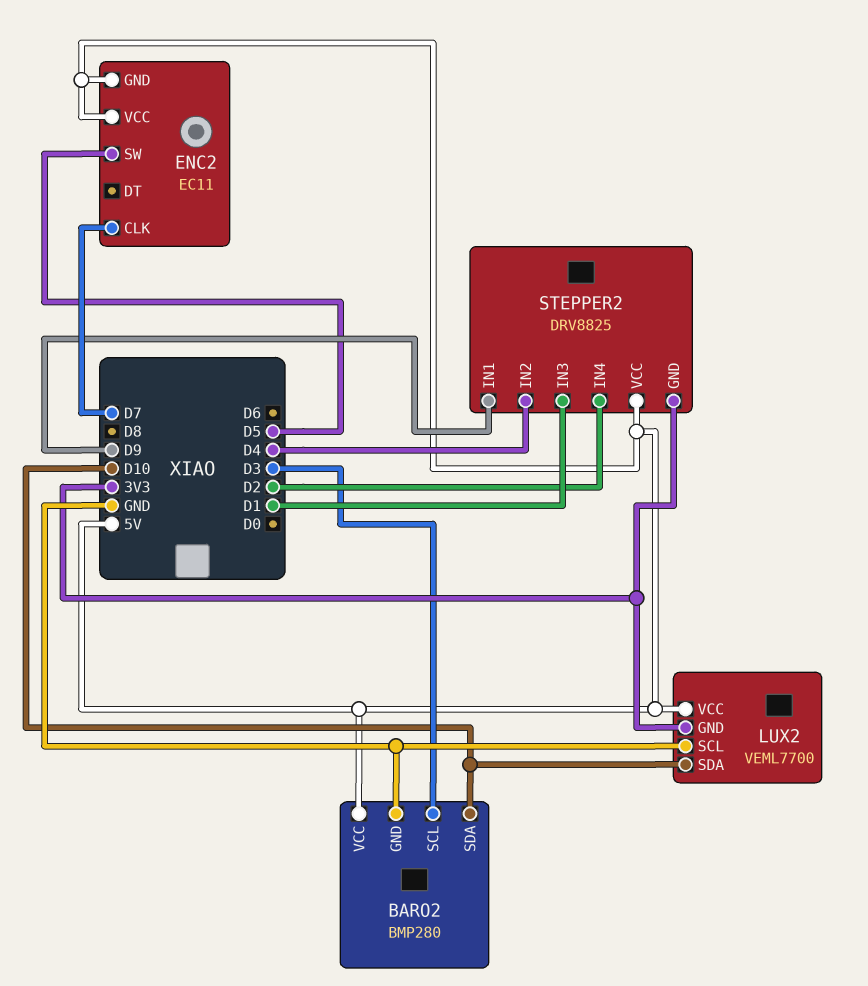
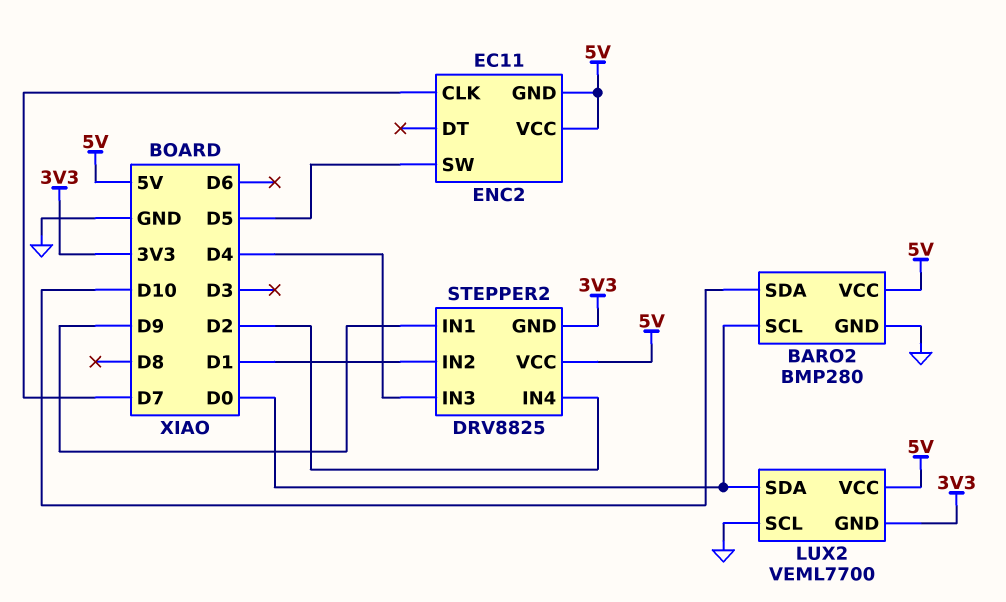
BARO2 pin SCL: D3 -> D0
LUX2 pin SDA: D10 -> D0
STEPPER2 pin IN2: D4 -> D1
STEPPER2 pin IN3: D1 -> D4

